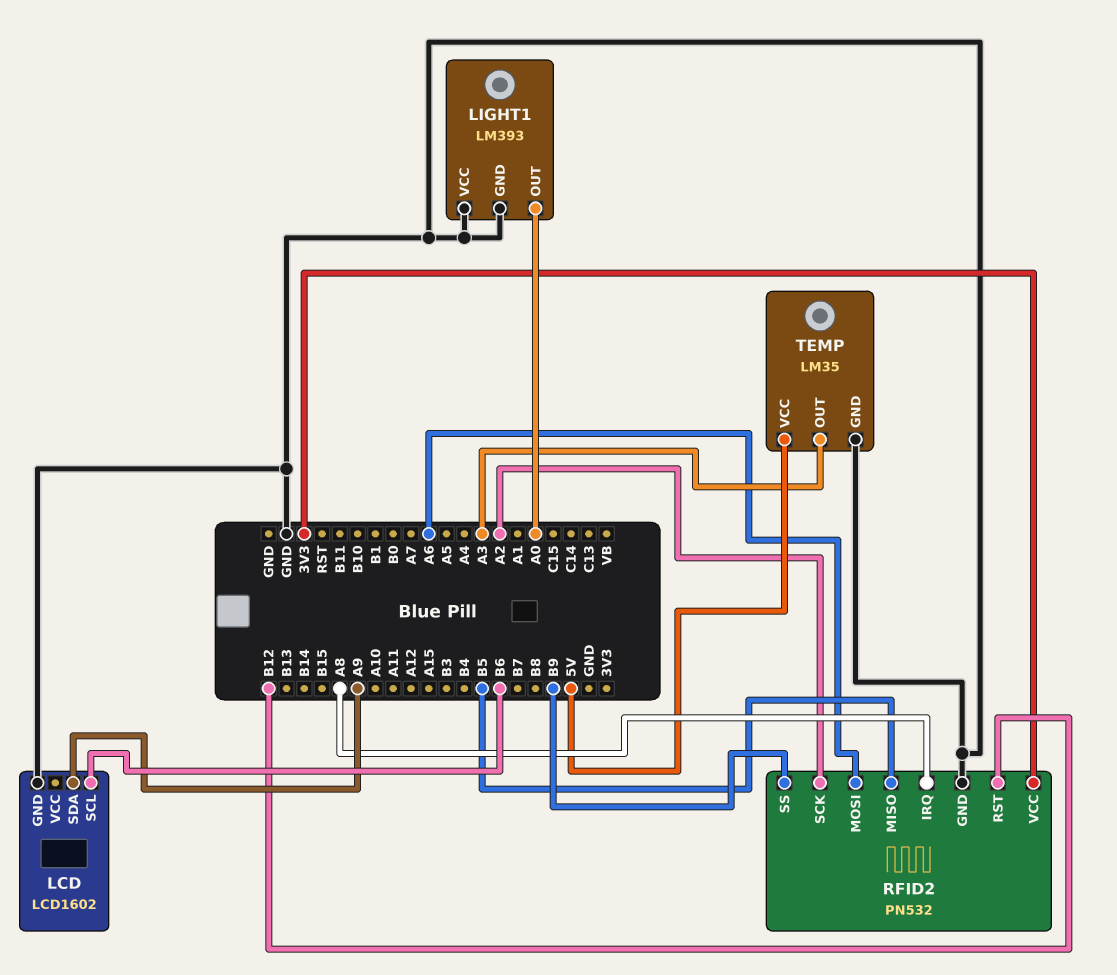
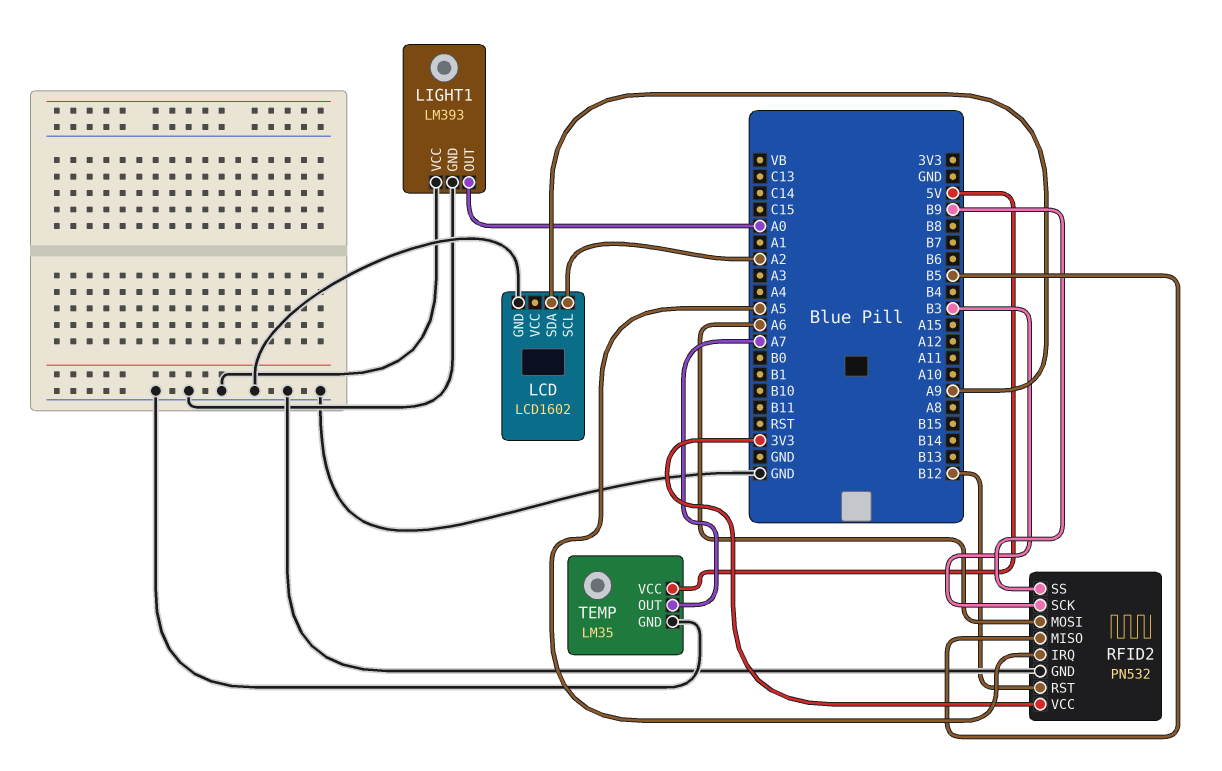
LCD pin SCL: B6 -> A2
RFID2 pin IRQ: A8 -> A5
RFID2 pin SCK: A2 -> B3
TEMP pin OUT: A3 -> A7

